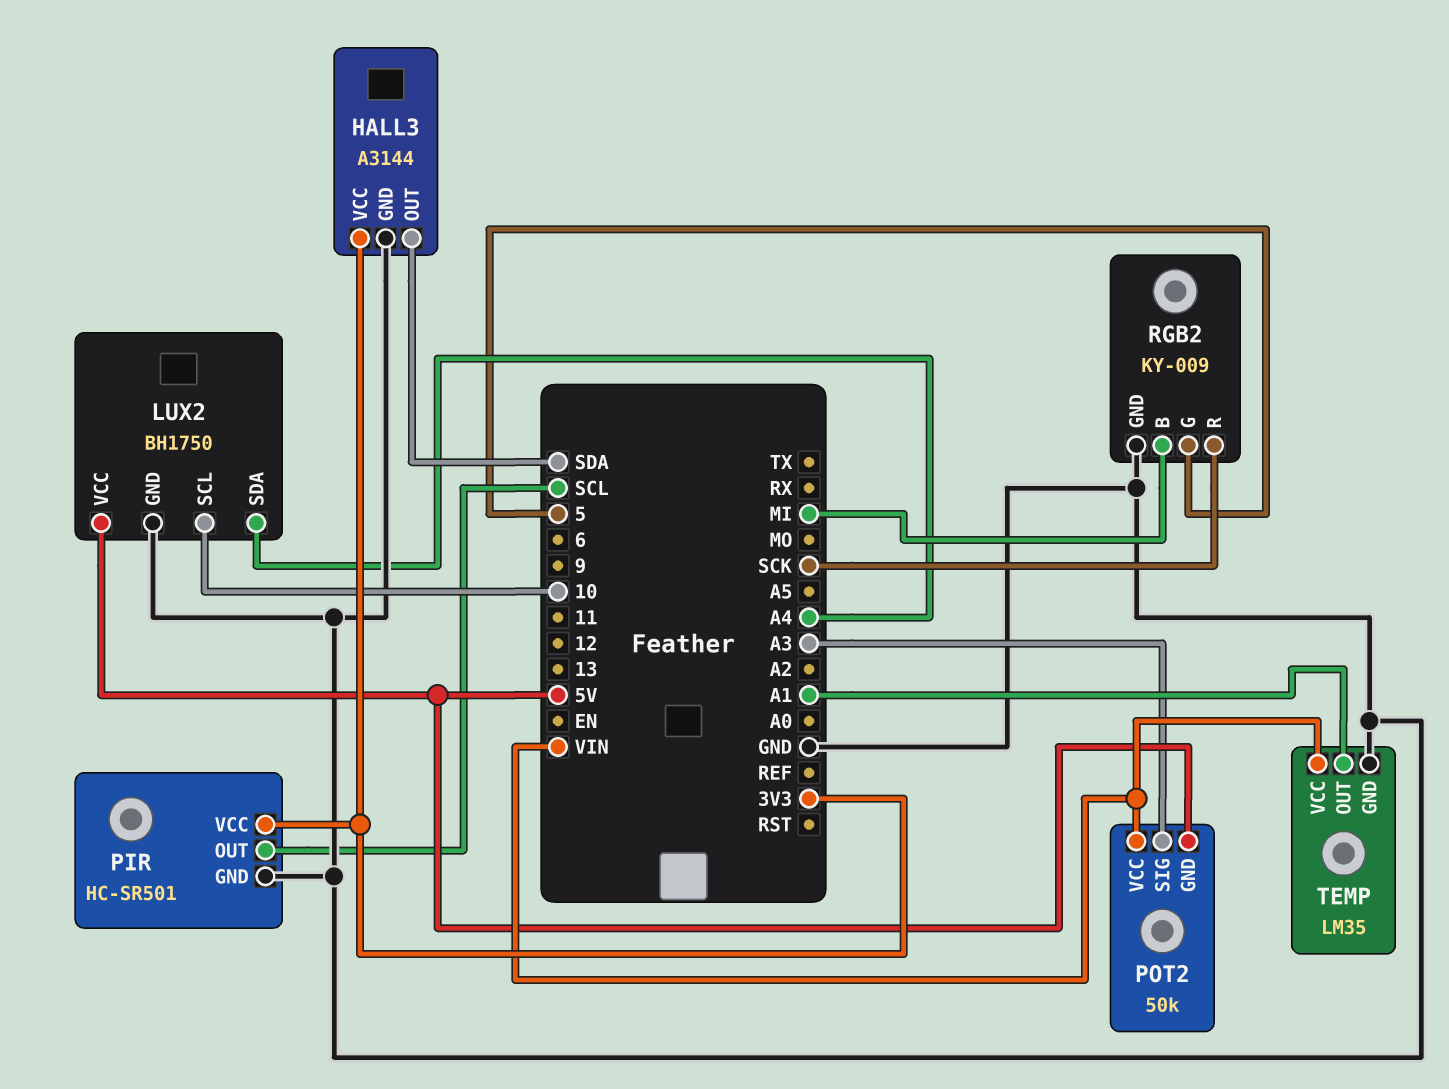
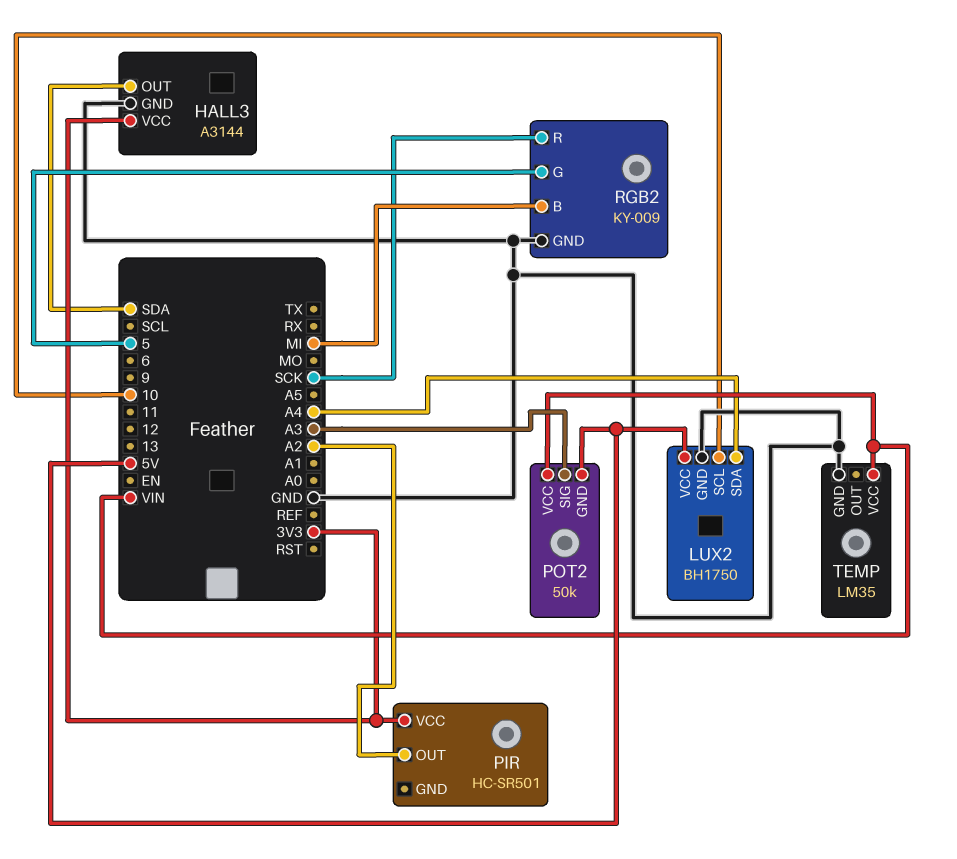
PIR pin GND: GND -> none
PIR pin OUT: SCL -> A2
TEMP pin OUT: A1 -> none

